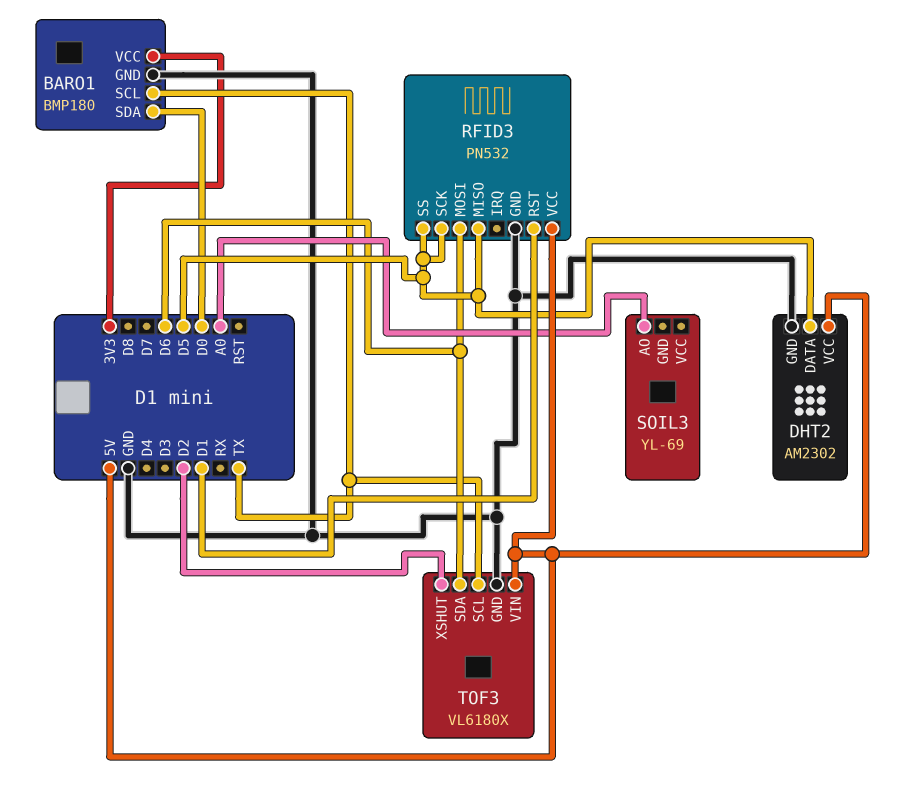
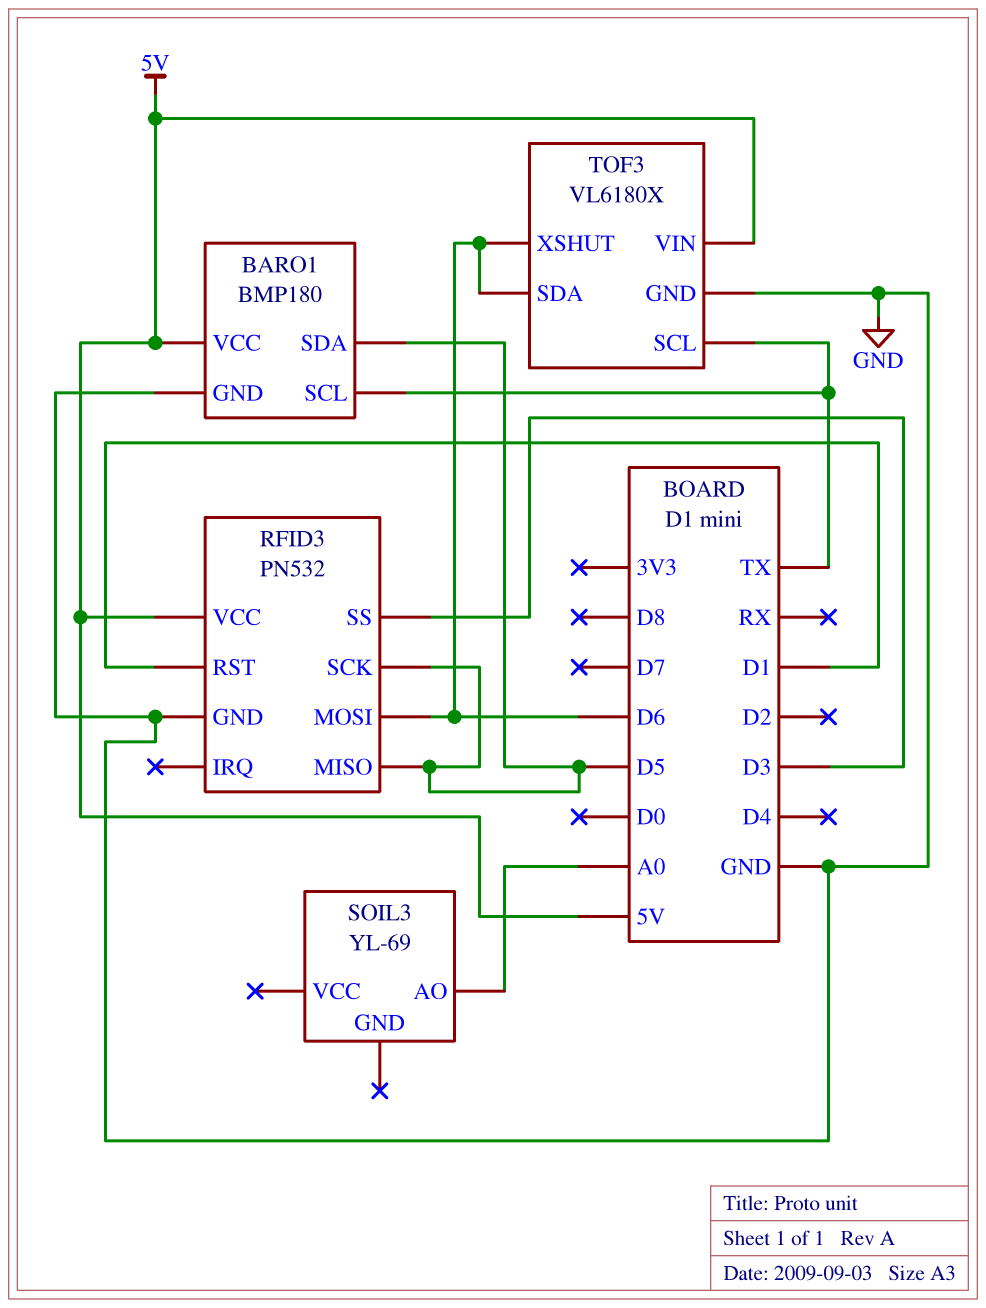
BARO1 pin SDA: D0 -> D5
BARO1 pin VCC: 3V3 -> 5V
DHT2: AM2302 -> none
DHT2 pin DATA: D5 -> none
DHT2 pin GND: GND -> none
DHT2 pin VCC: 5V -> none
RFID3 pin SS: D5 -> D3
TOF3 pin XSHUT: D2 -> D6

